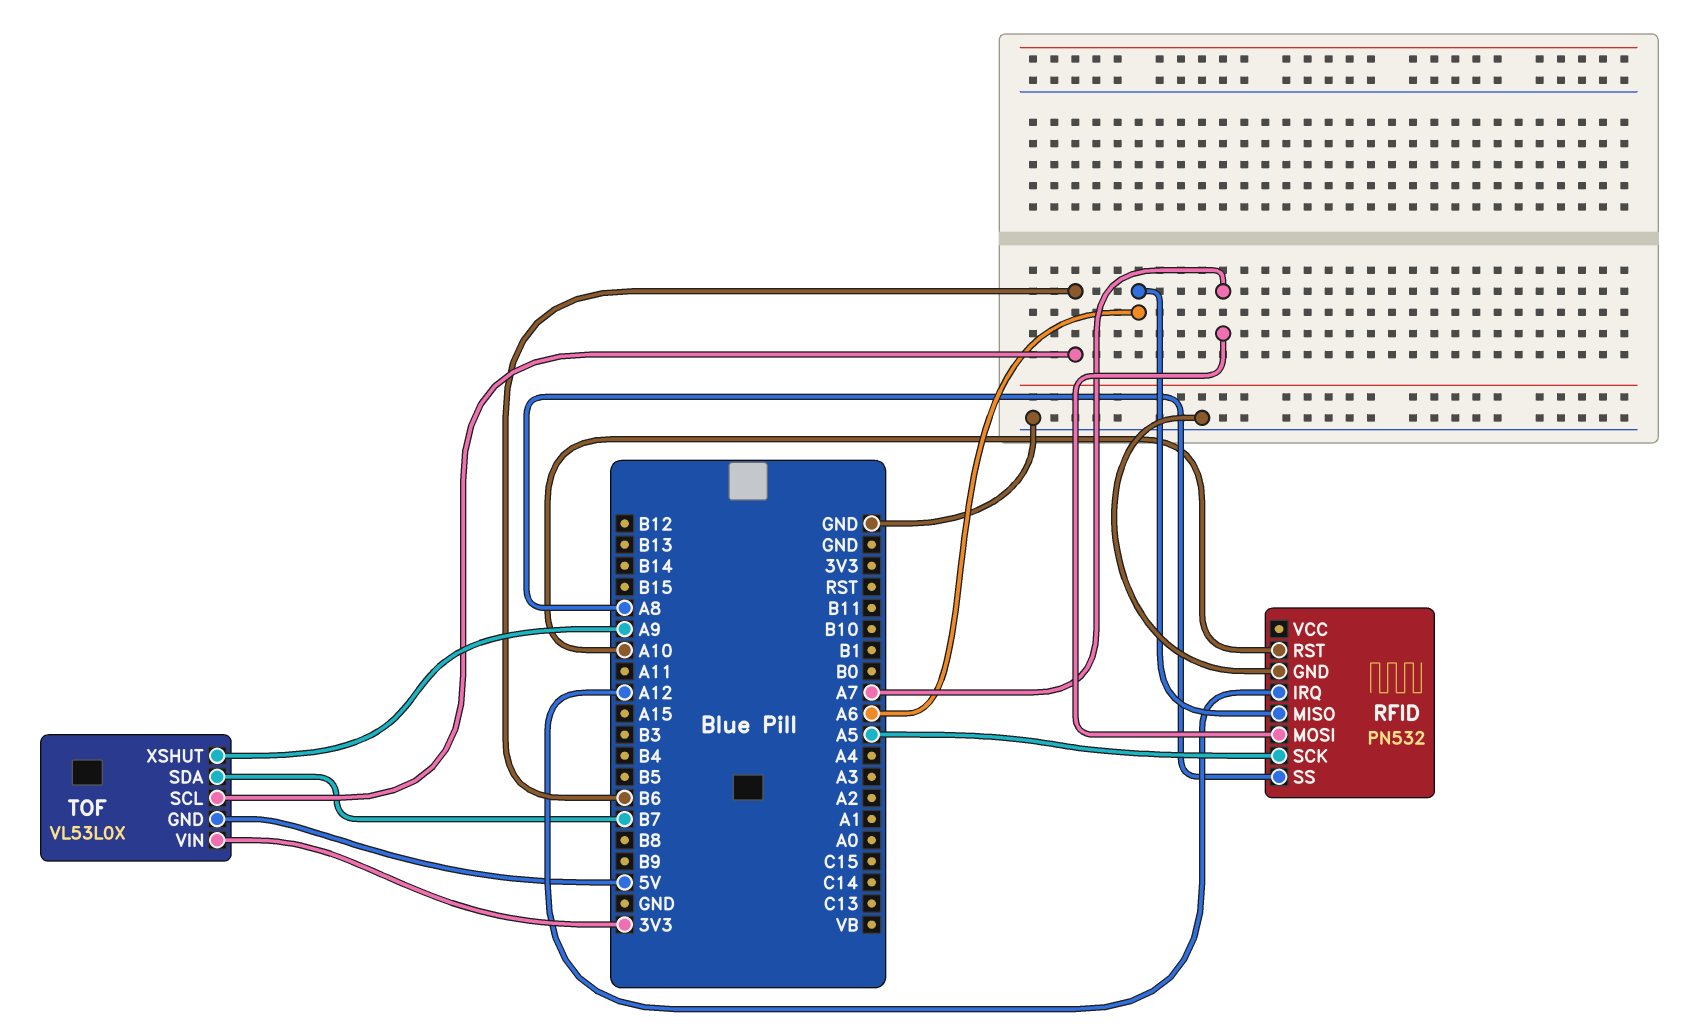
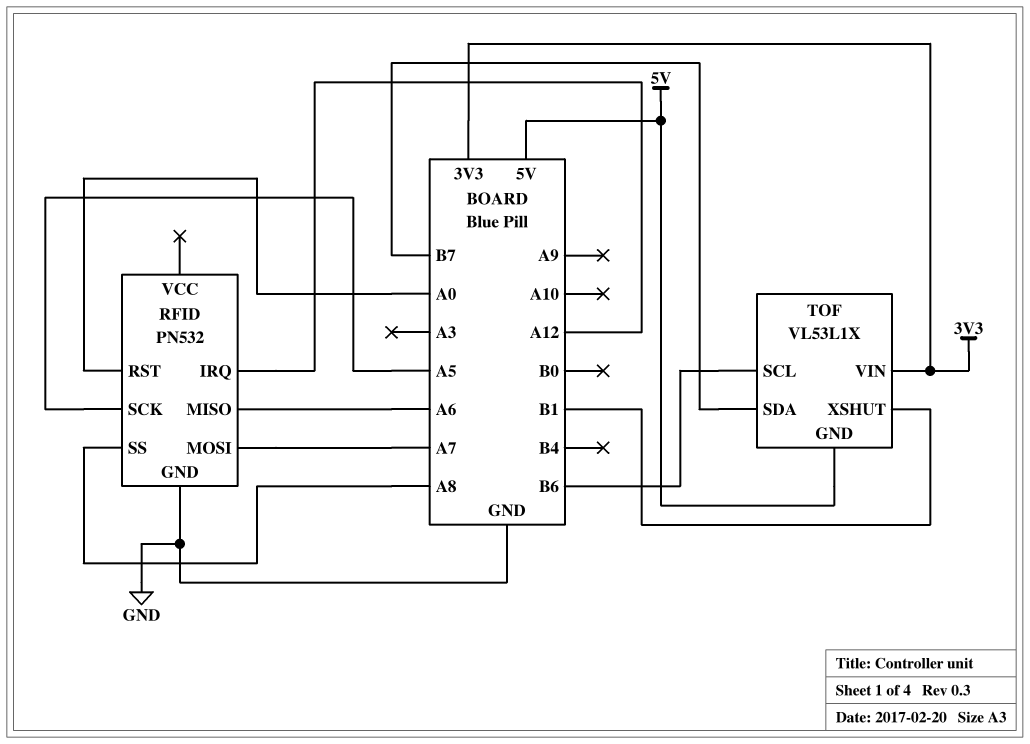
RFID pin RST: A10 -> A0
TOF: VL53L0X -> VL53L1X
TOF pin XSHUT: A9 -> B1

